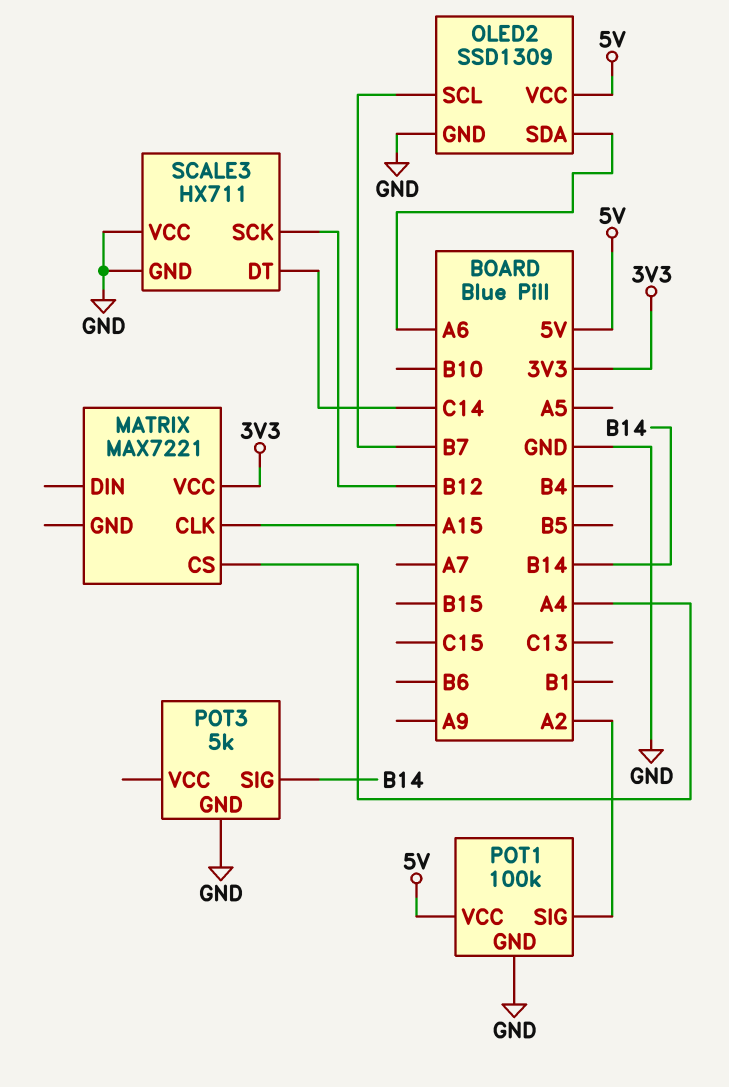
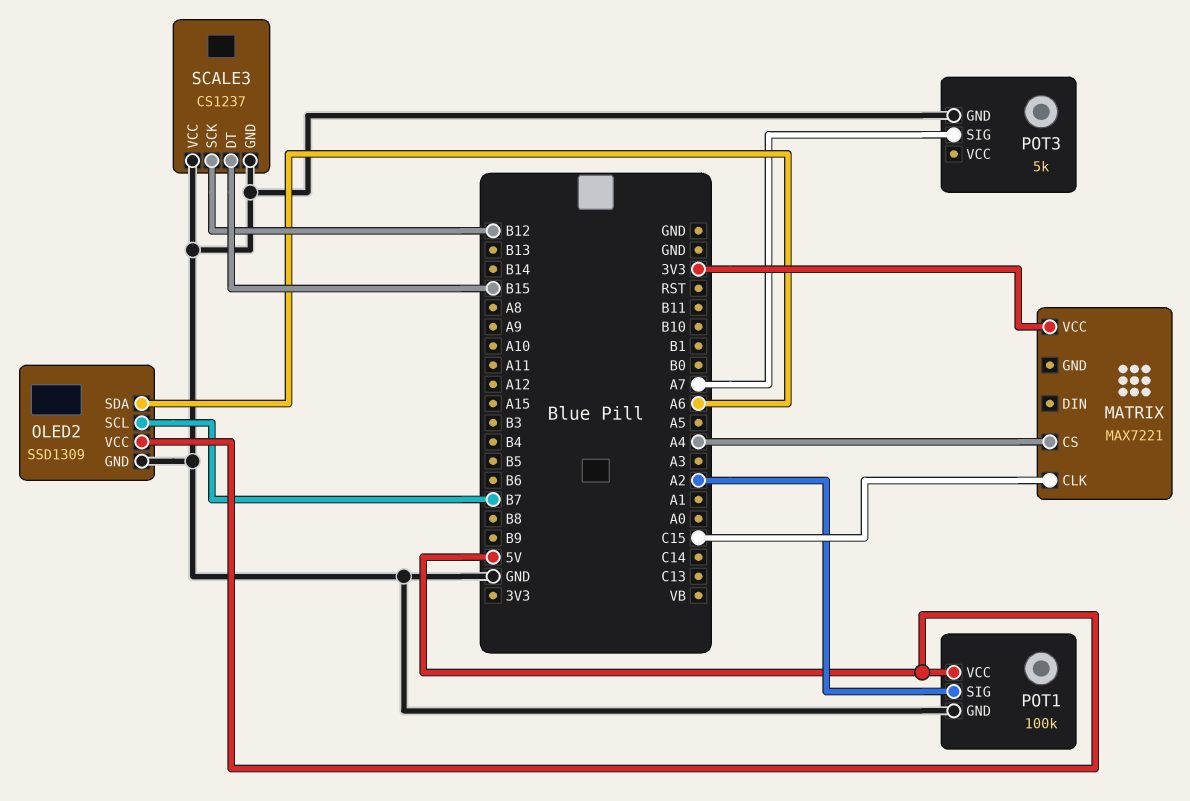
MATRIX pin CLK: A15 -> C15
POT3 pin SIG: B14 -> A7
SCALE3: HX711 -> CS1237
SCALE3 pin DT: C14 -> B15

